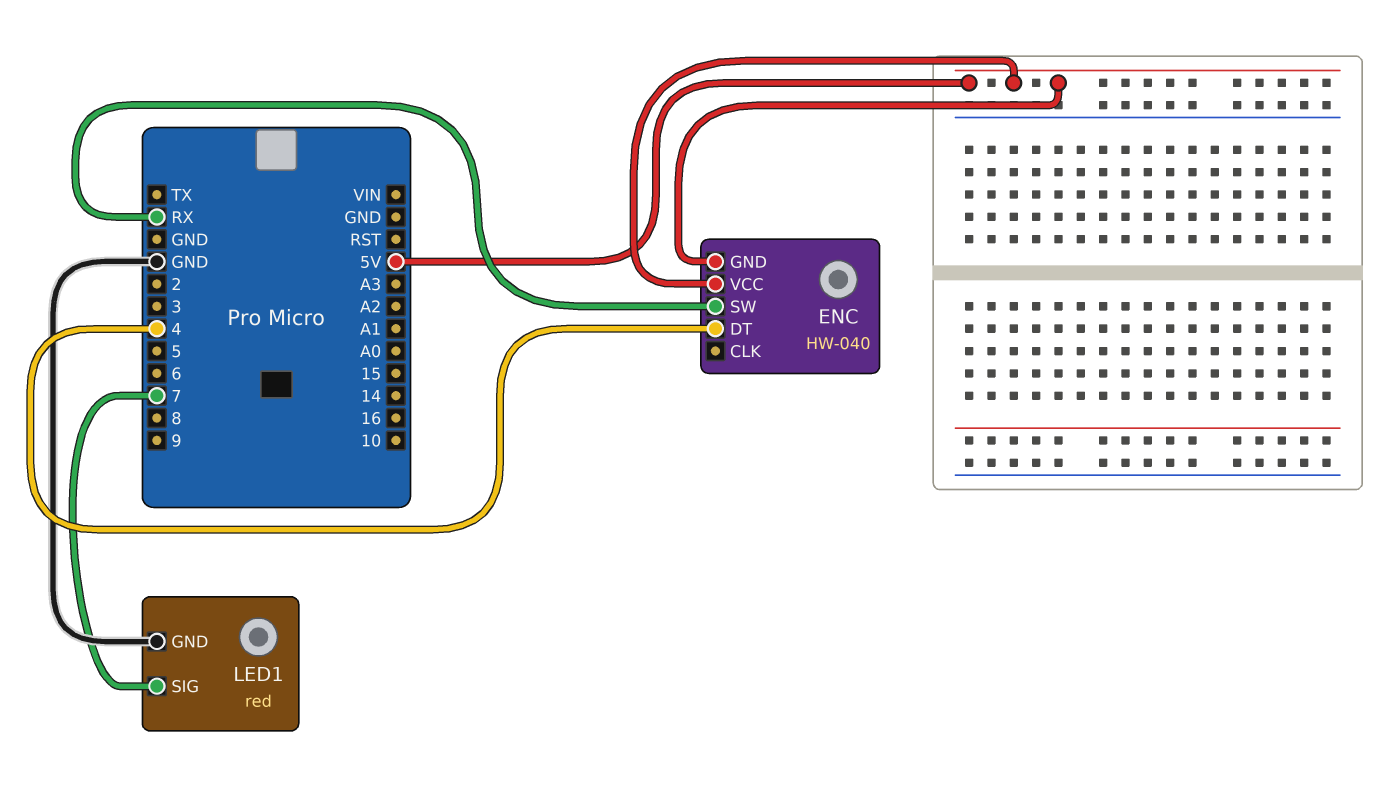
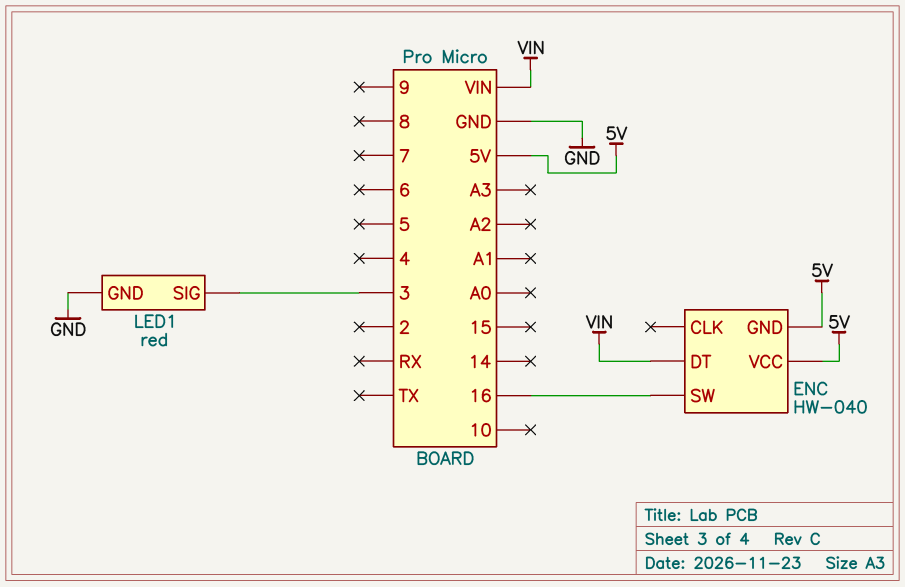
ENC pin DT: 4 -> VIN
ENC pin SW: RX -> 16
LED1 pin SIG: 7 -> 3

